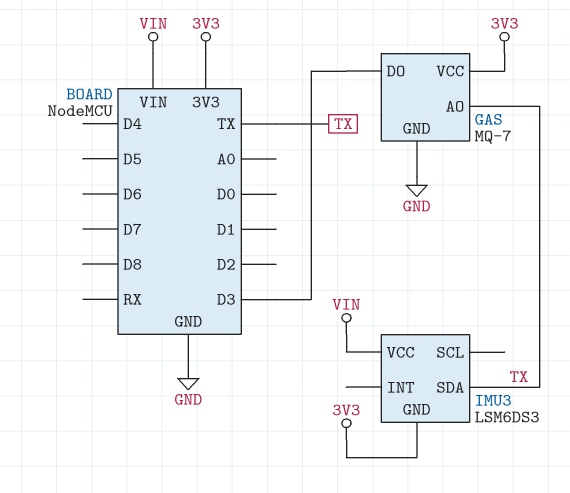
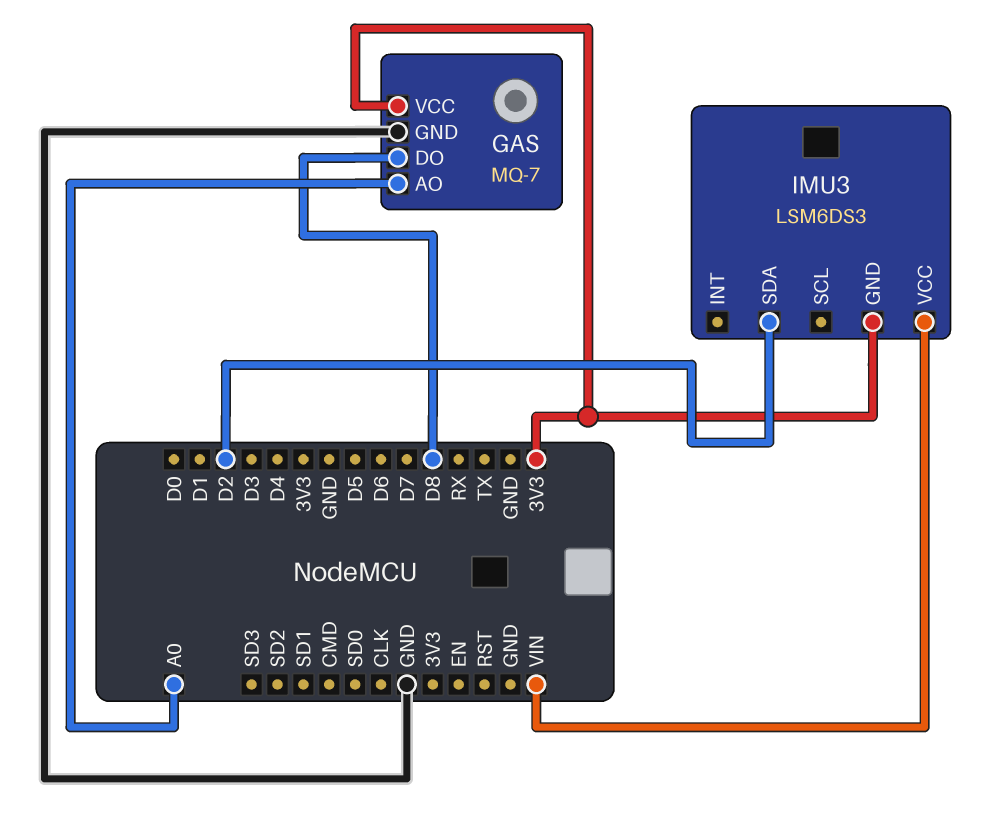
GAS pin AO: TX -> A0
GAS pin DO: D3 -> D8
IMU3 pin SDA: TX -> D2

